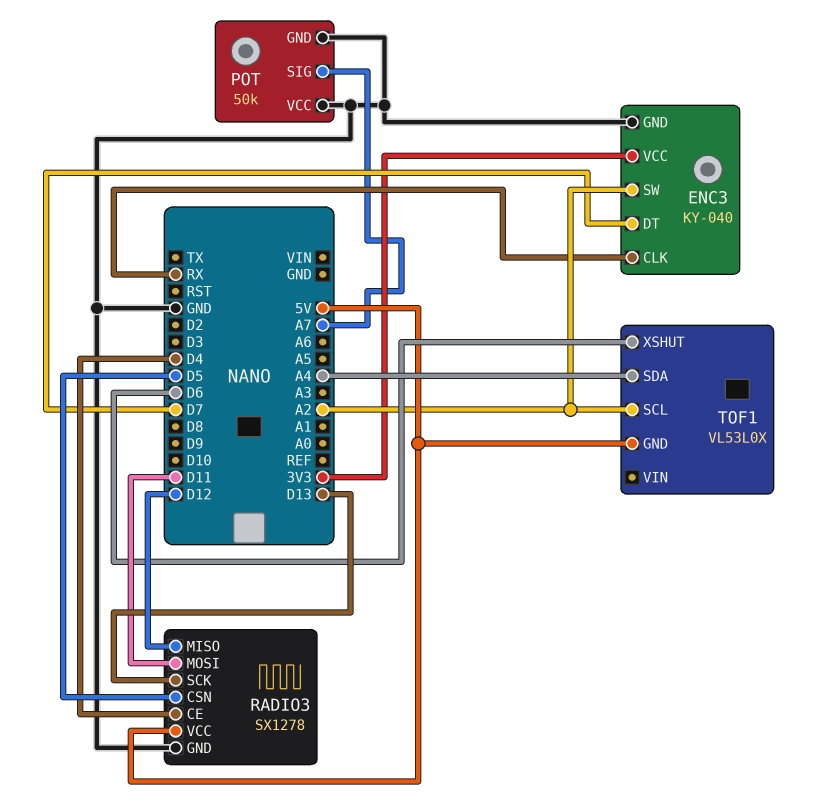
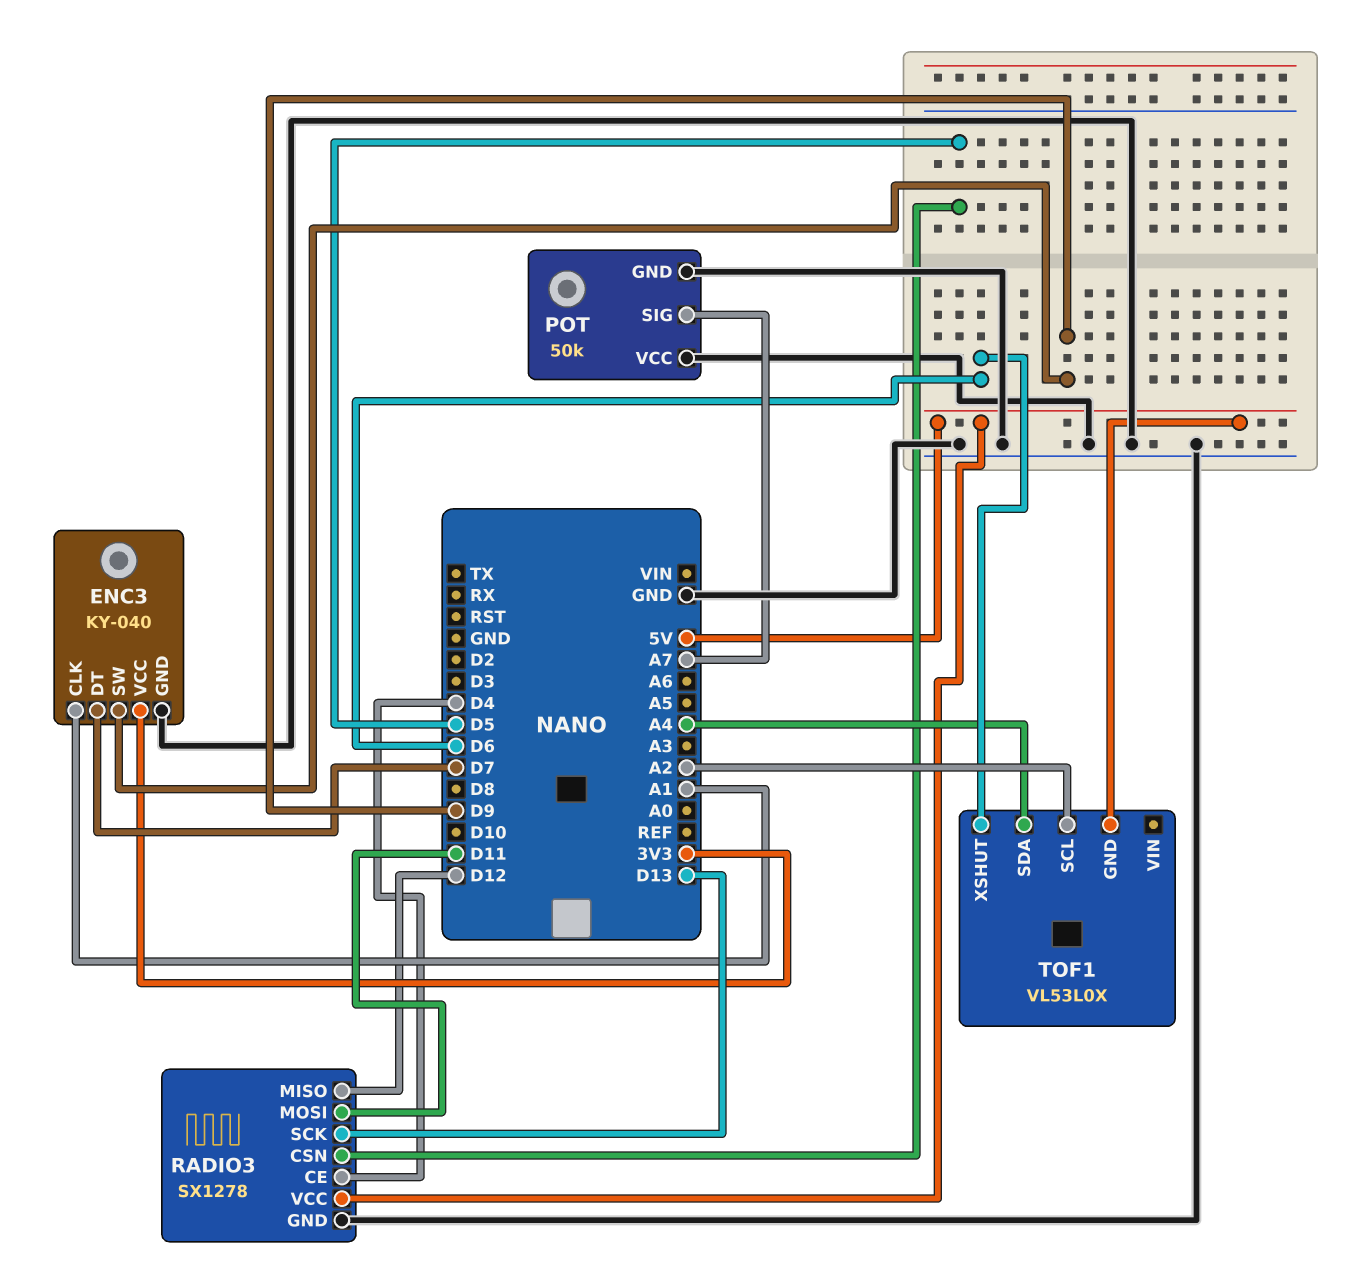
ENC3 pin CLK: RX -> A1
ENC3 pin SW: A2 -> D9

